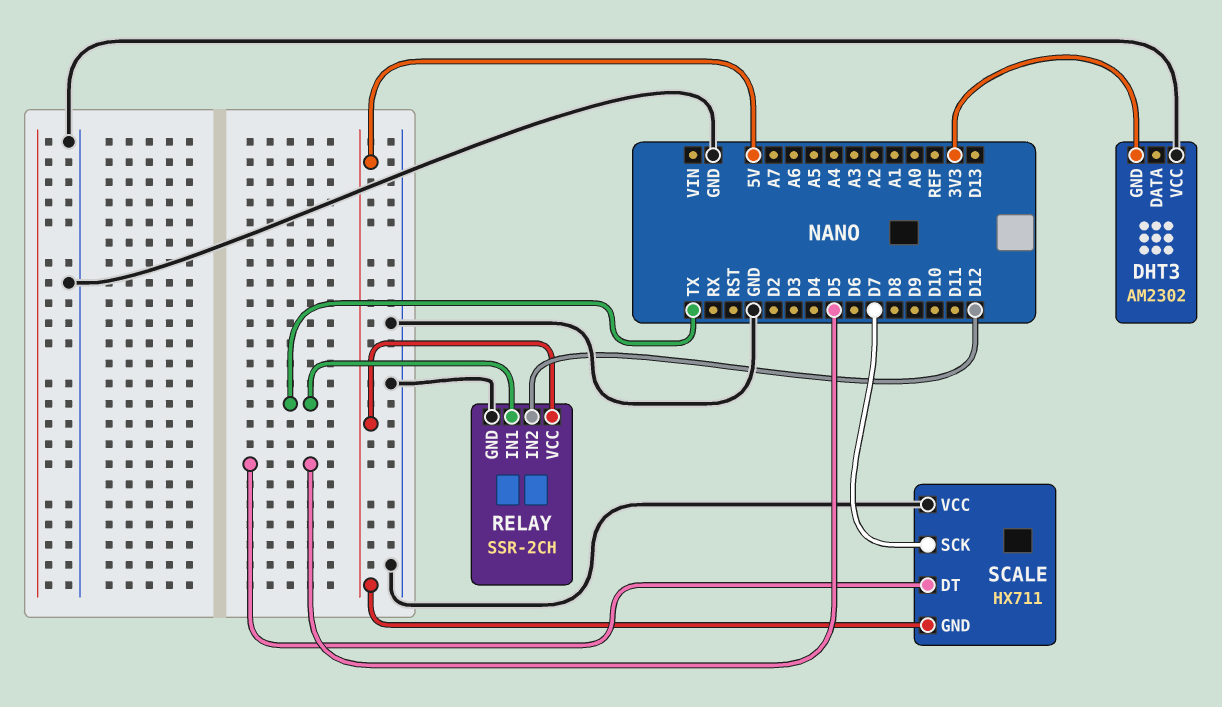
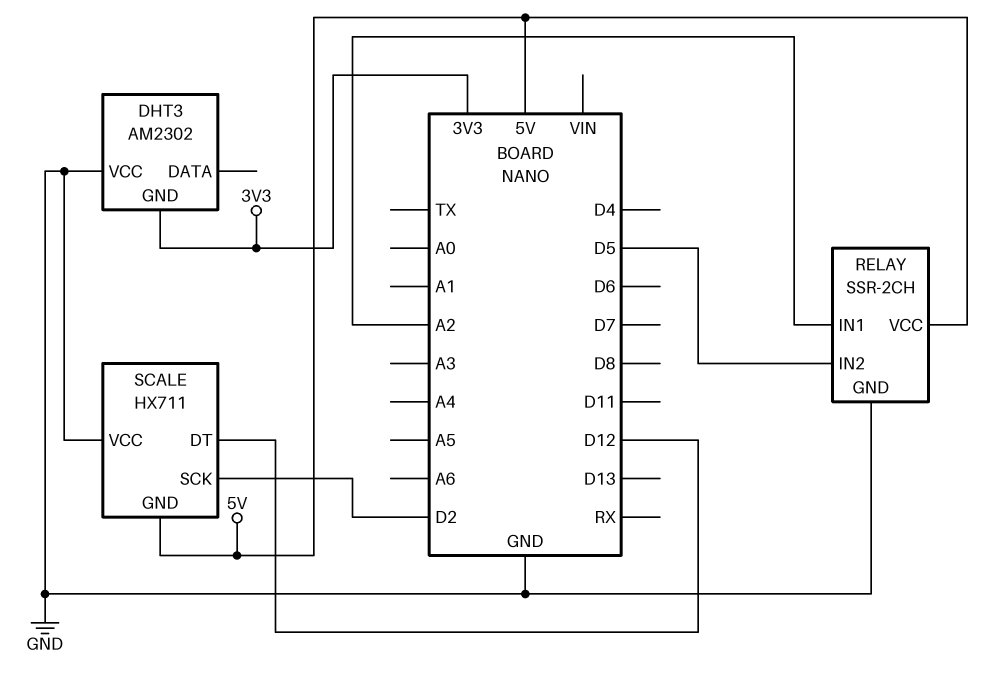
RELAY pin IN1: TX -> A2
RELAY pin IN2: D12 -> D5
SCALE pin DT: D5 -> D12
SCALE pin SCK: D7 -> D2

